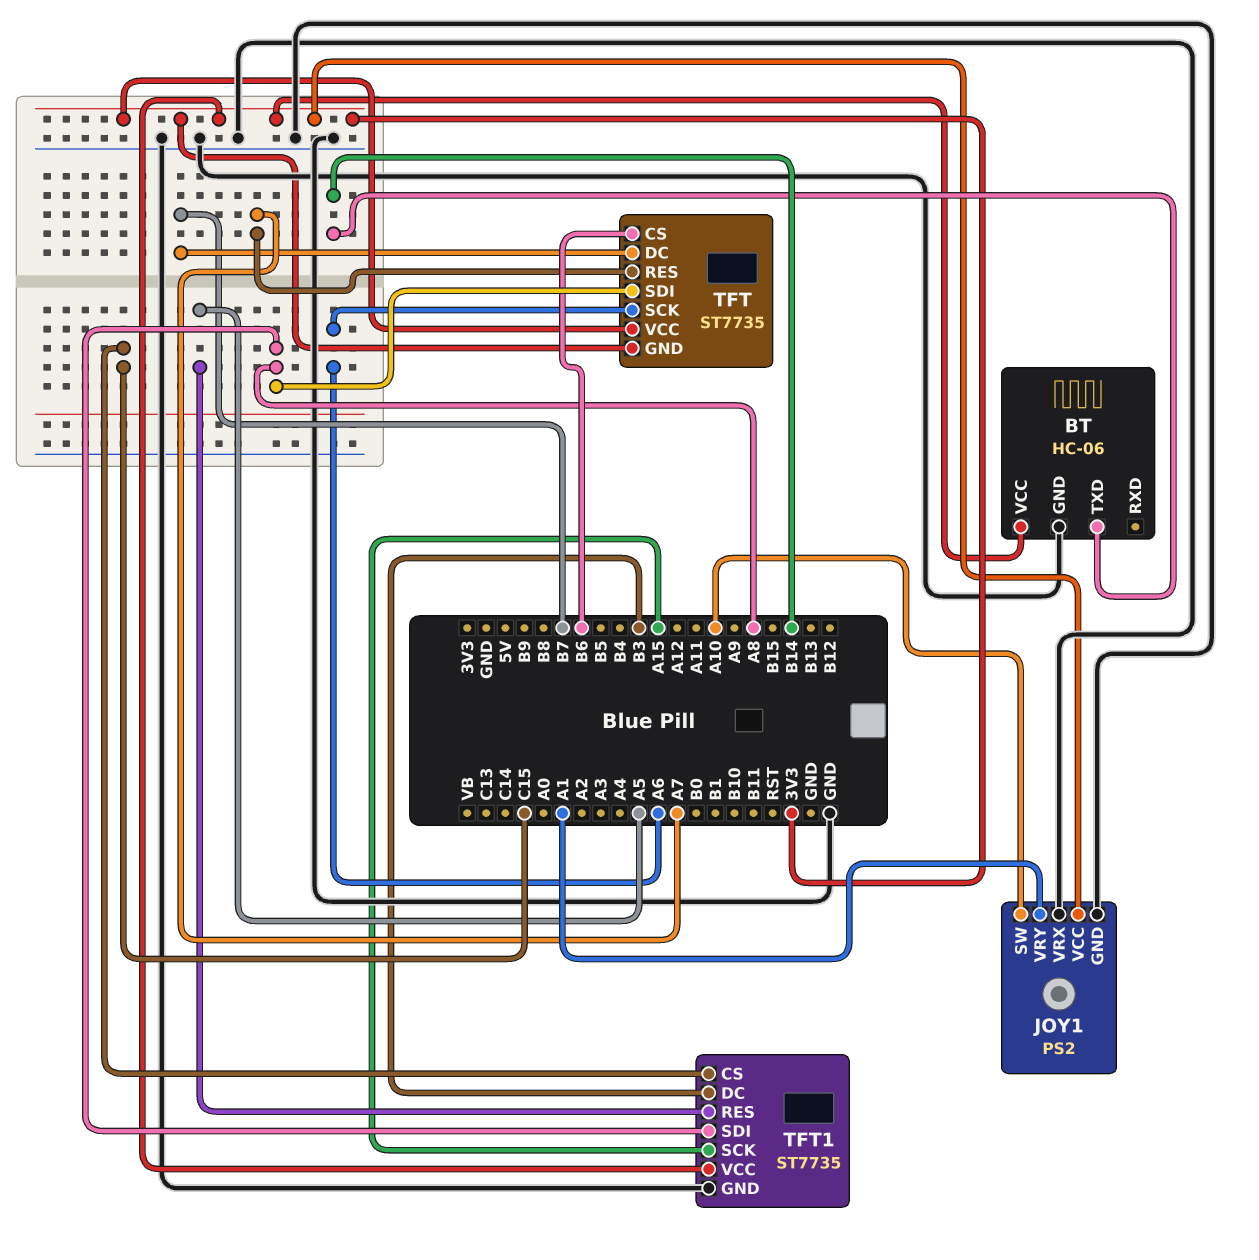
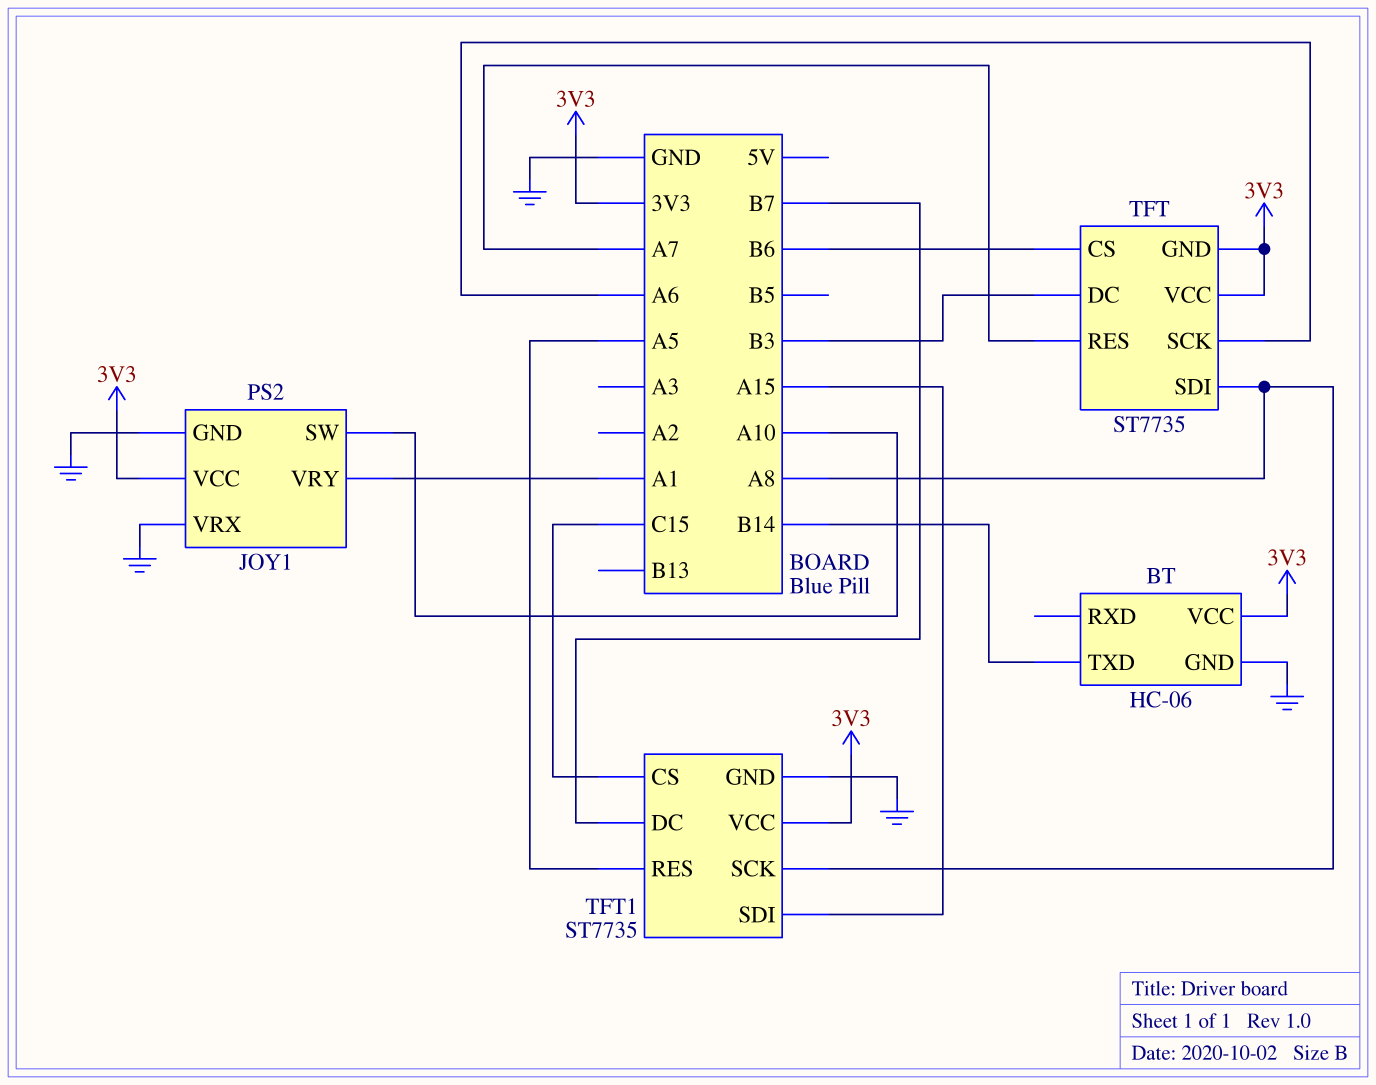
TFT pin DC: B7 -> B3
TFT1 pin DC: B3 -> B7
TFT1 pin SCK: A15 -> A8
TFT1 pin SDI: A8 -> A15

